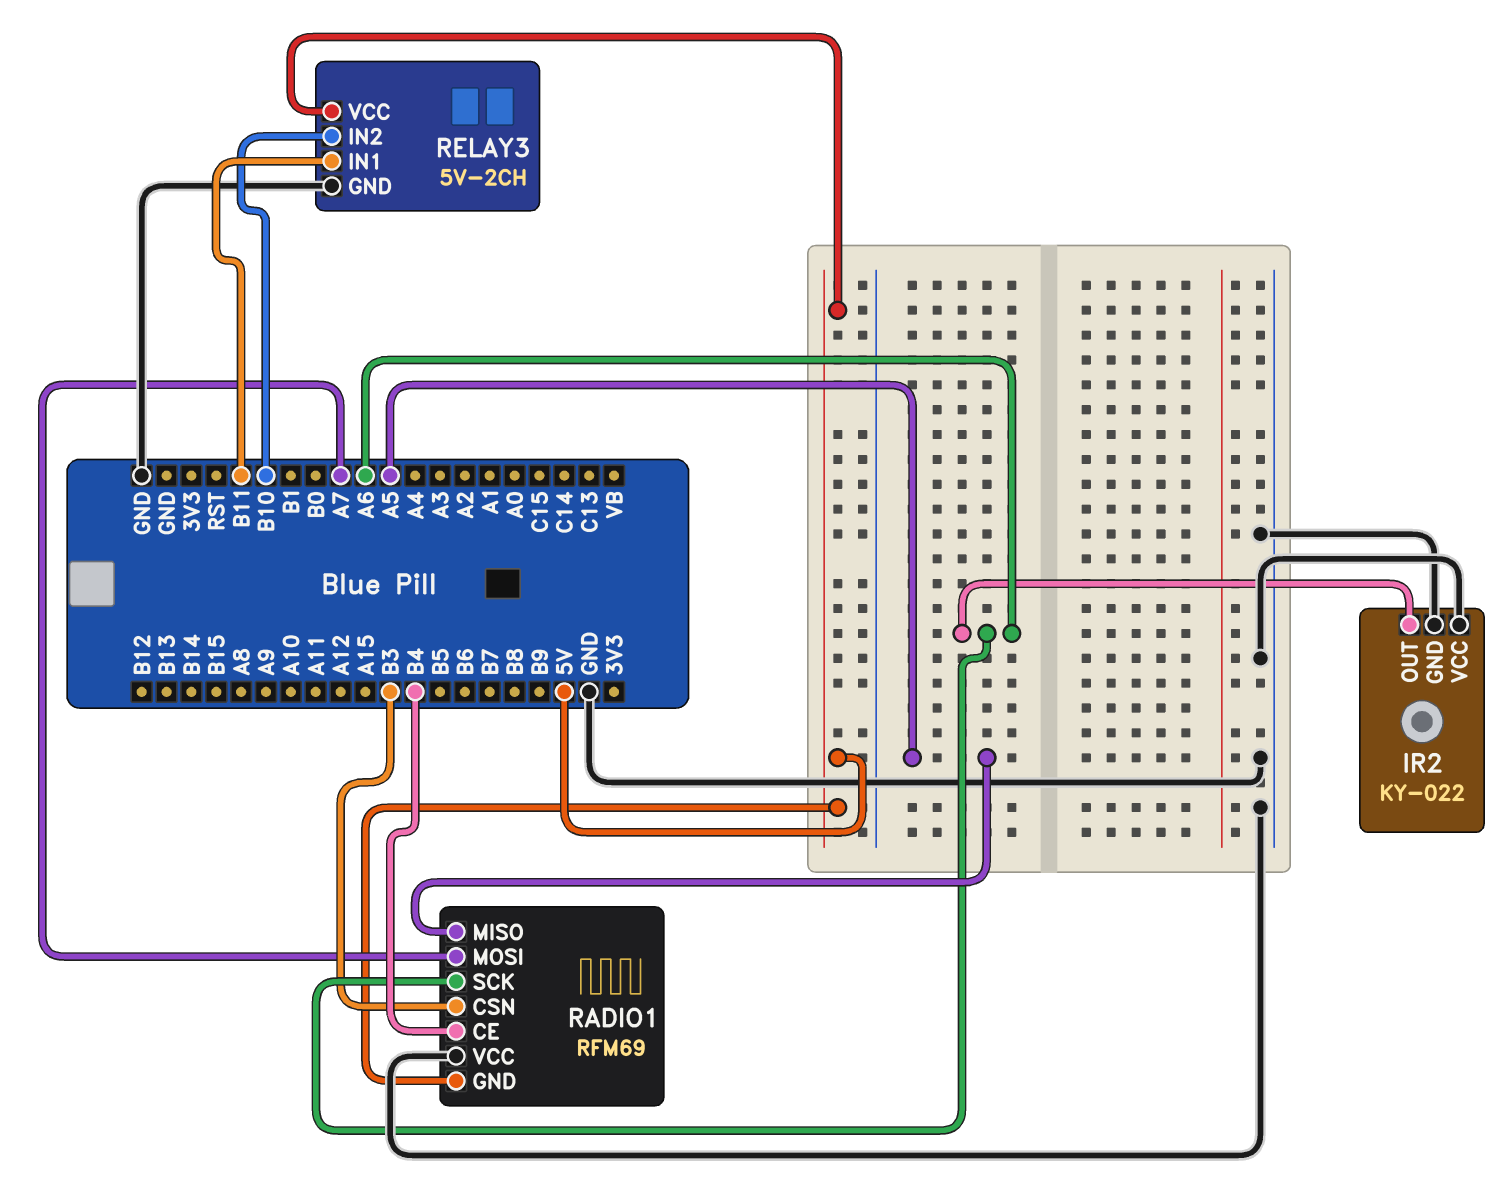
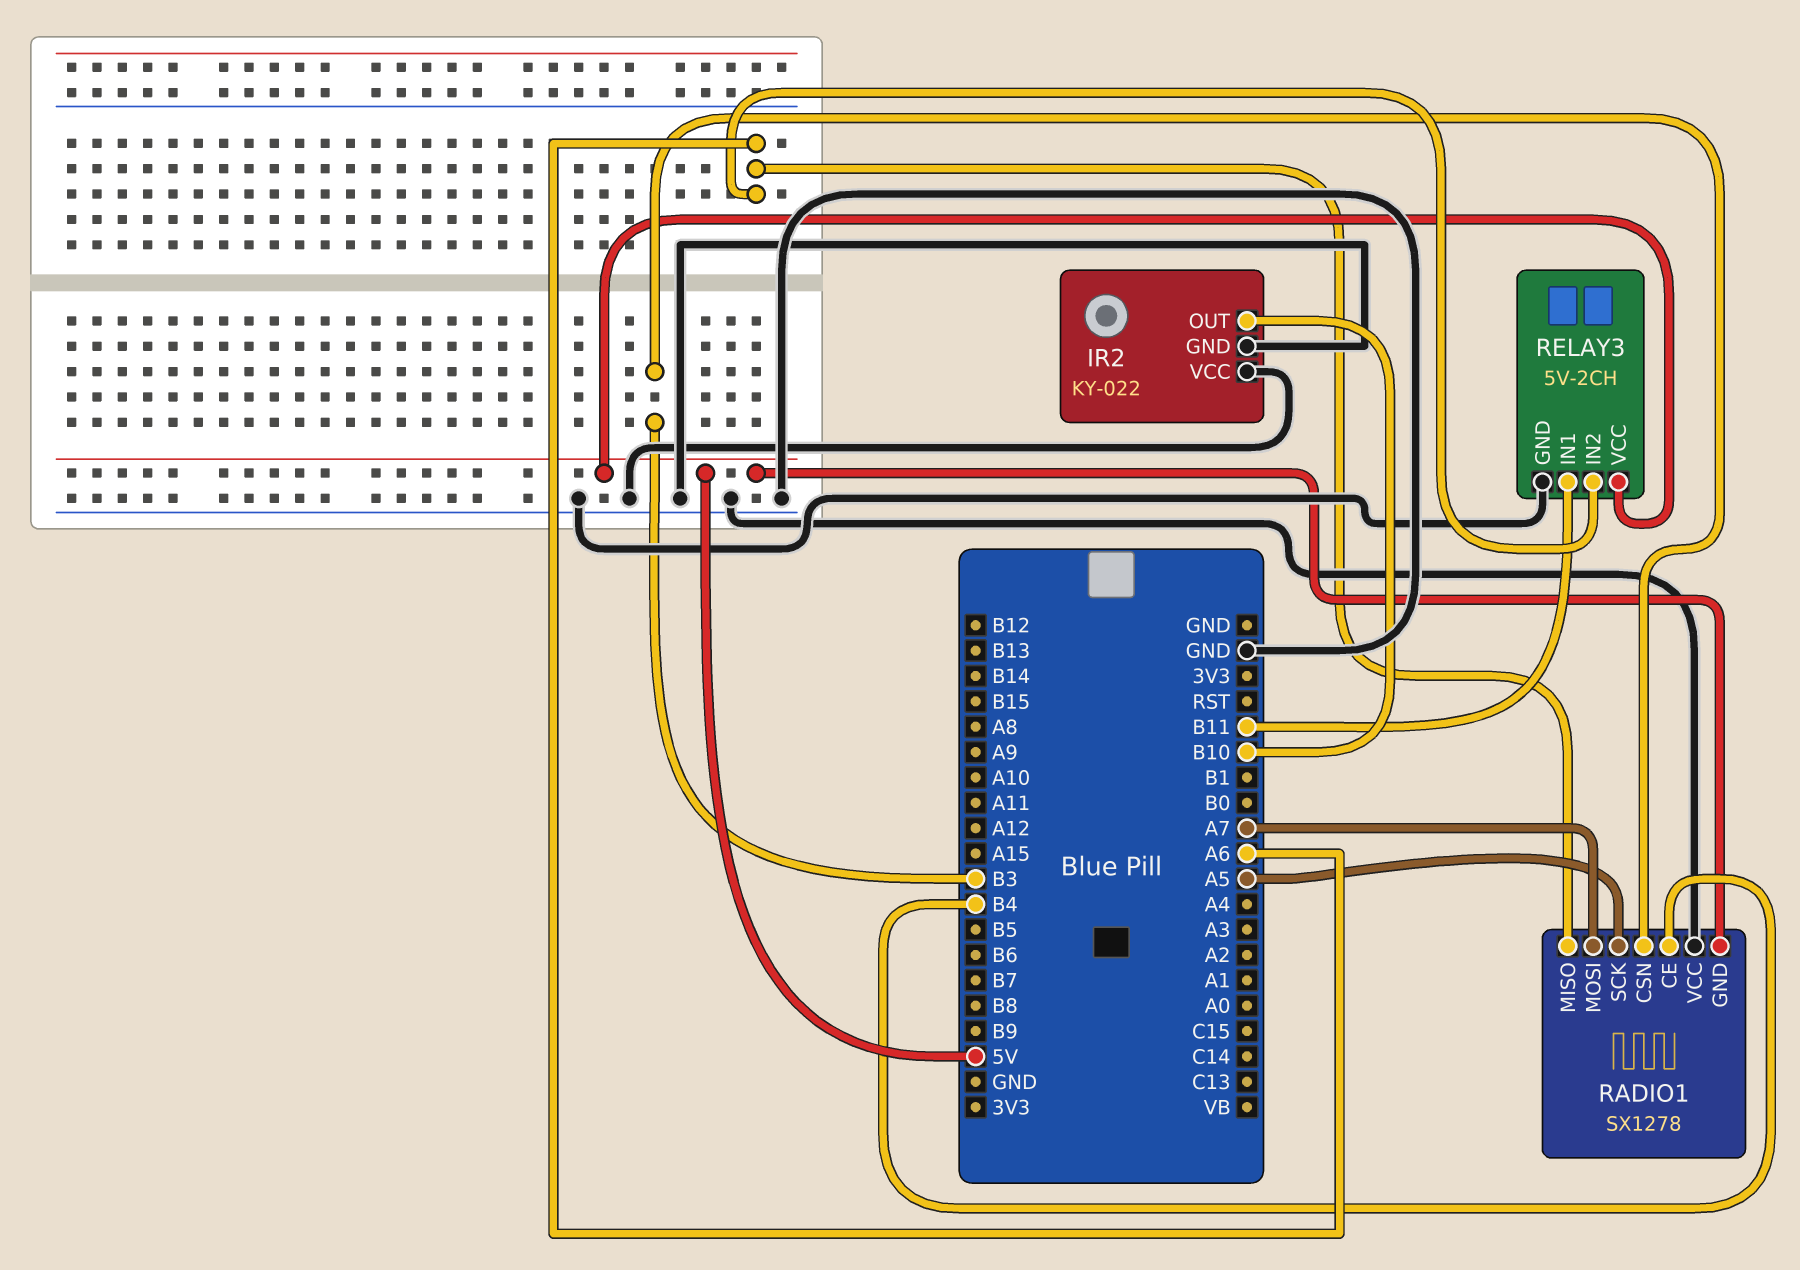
IR2 pin OUT: A6 -> B10
RADIO1: RFM69 -> SX1278
RADIO1 pin MISO: A5 -> A6
RADIO1 pin SCK: A6 -> A5
RELAY3 pin IN2: B10 -> A6

